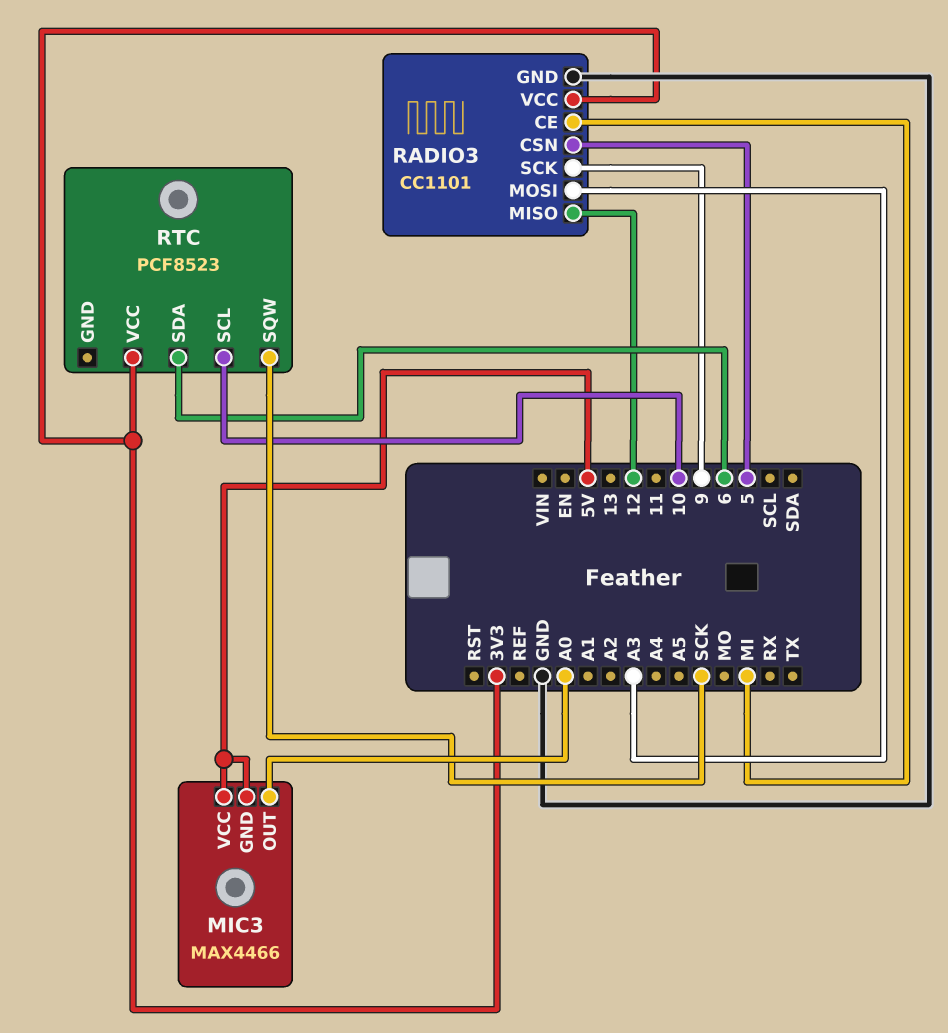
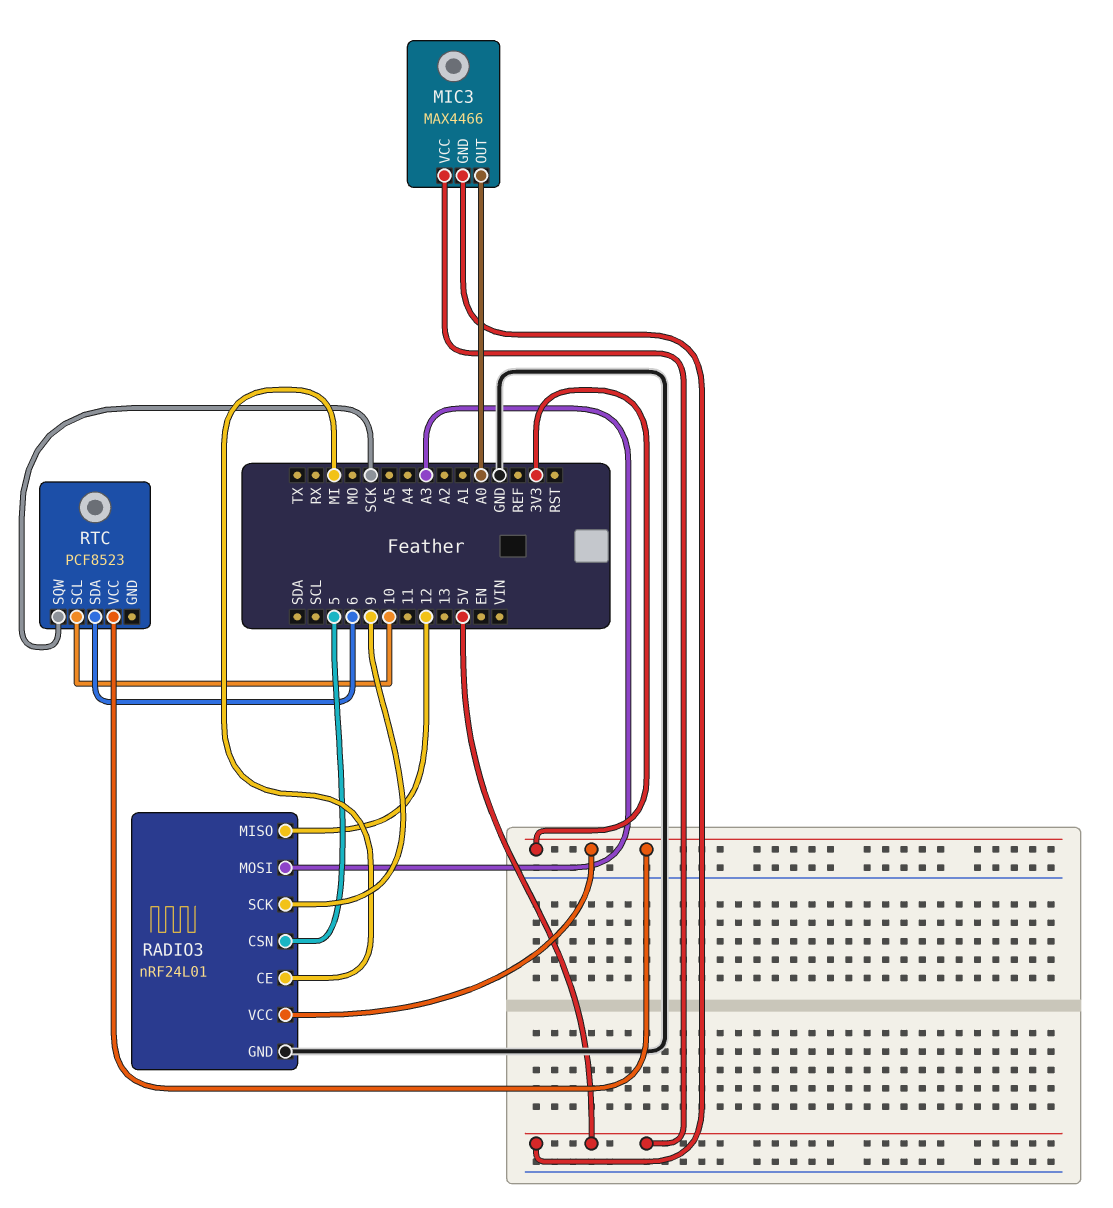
RADIO3: CC1101 -> nRF24L01

